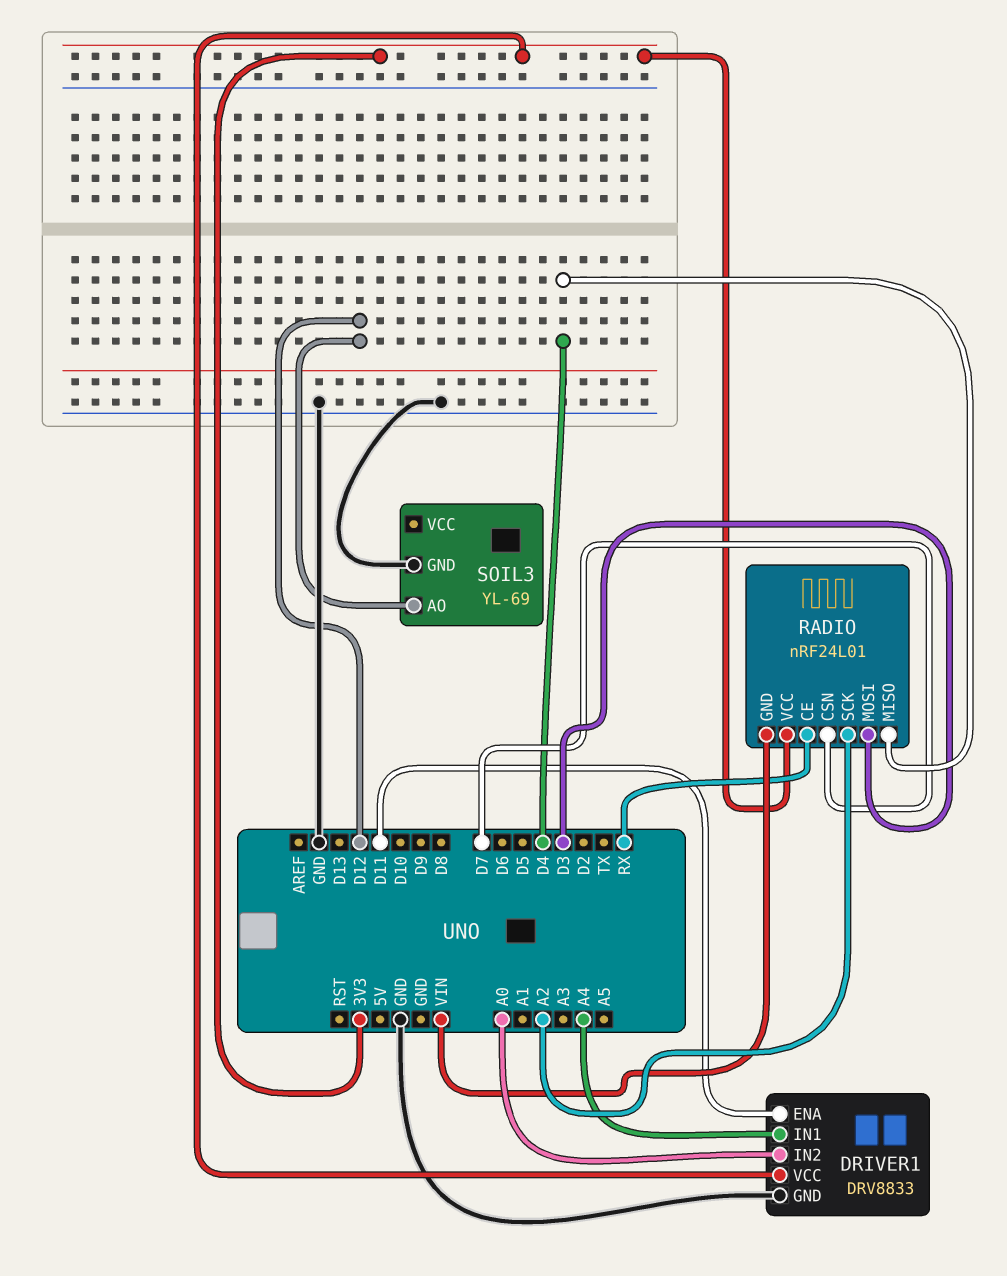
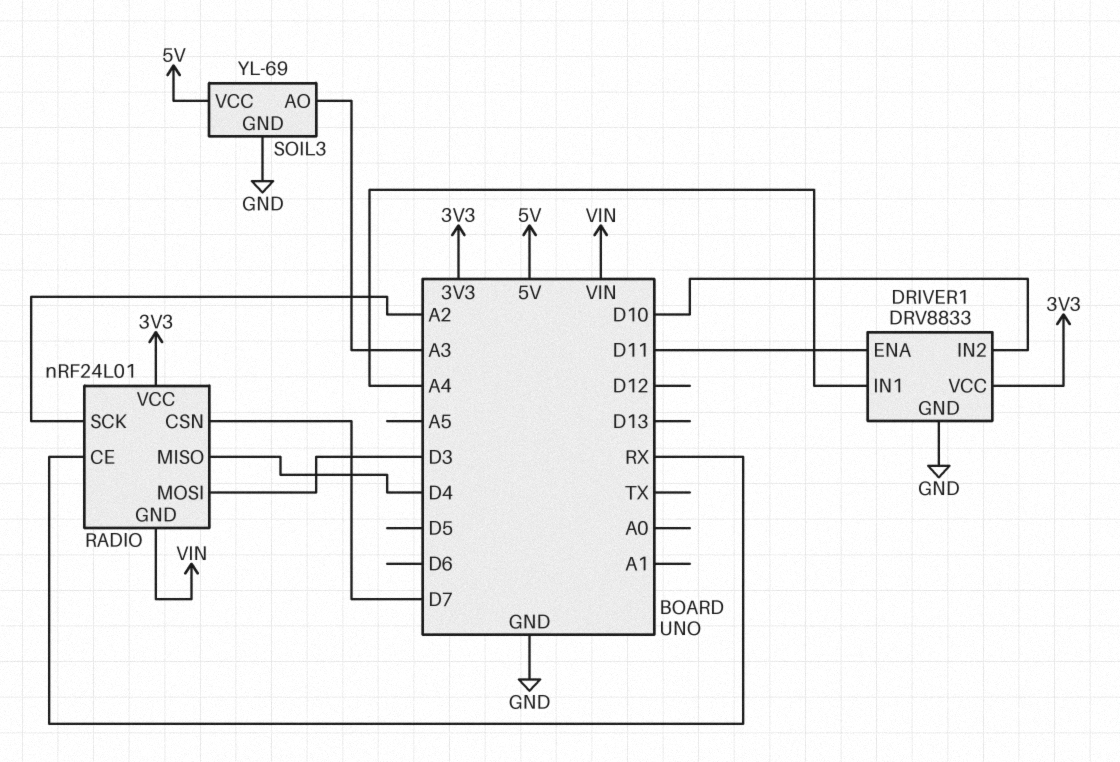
DRIVER1 pin IN2: A0 -> D10
SOIL3 pin AO: D12 -> A3
SOIL3 pin VCC: none -> 5V

